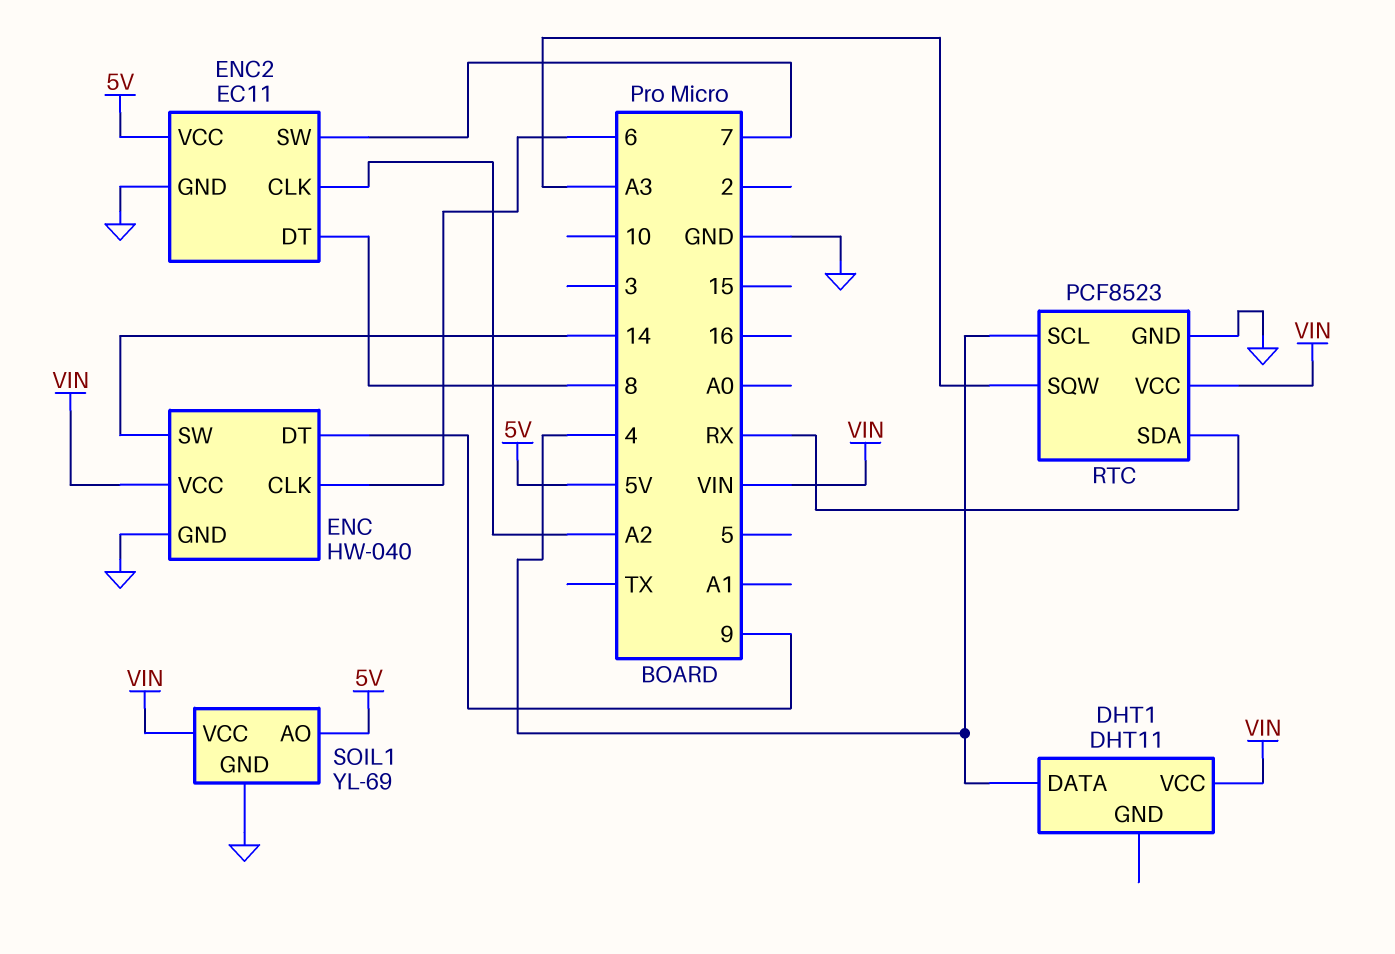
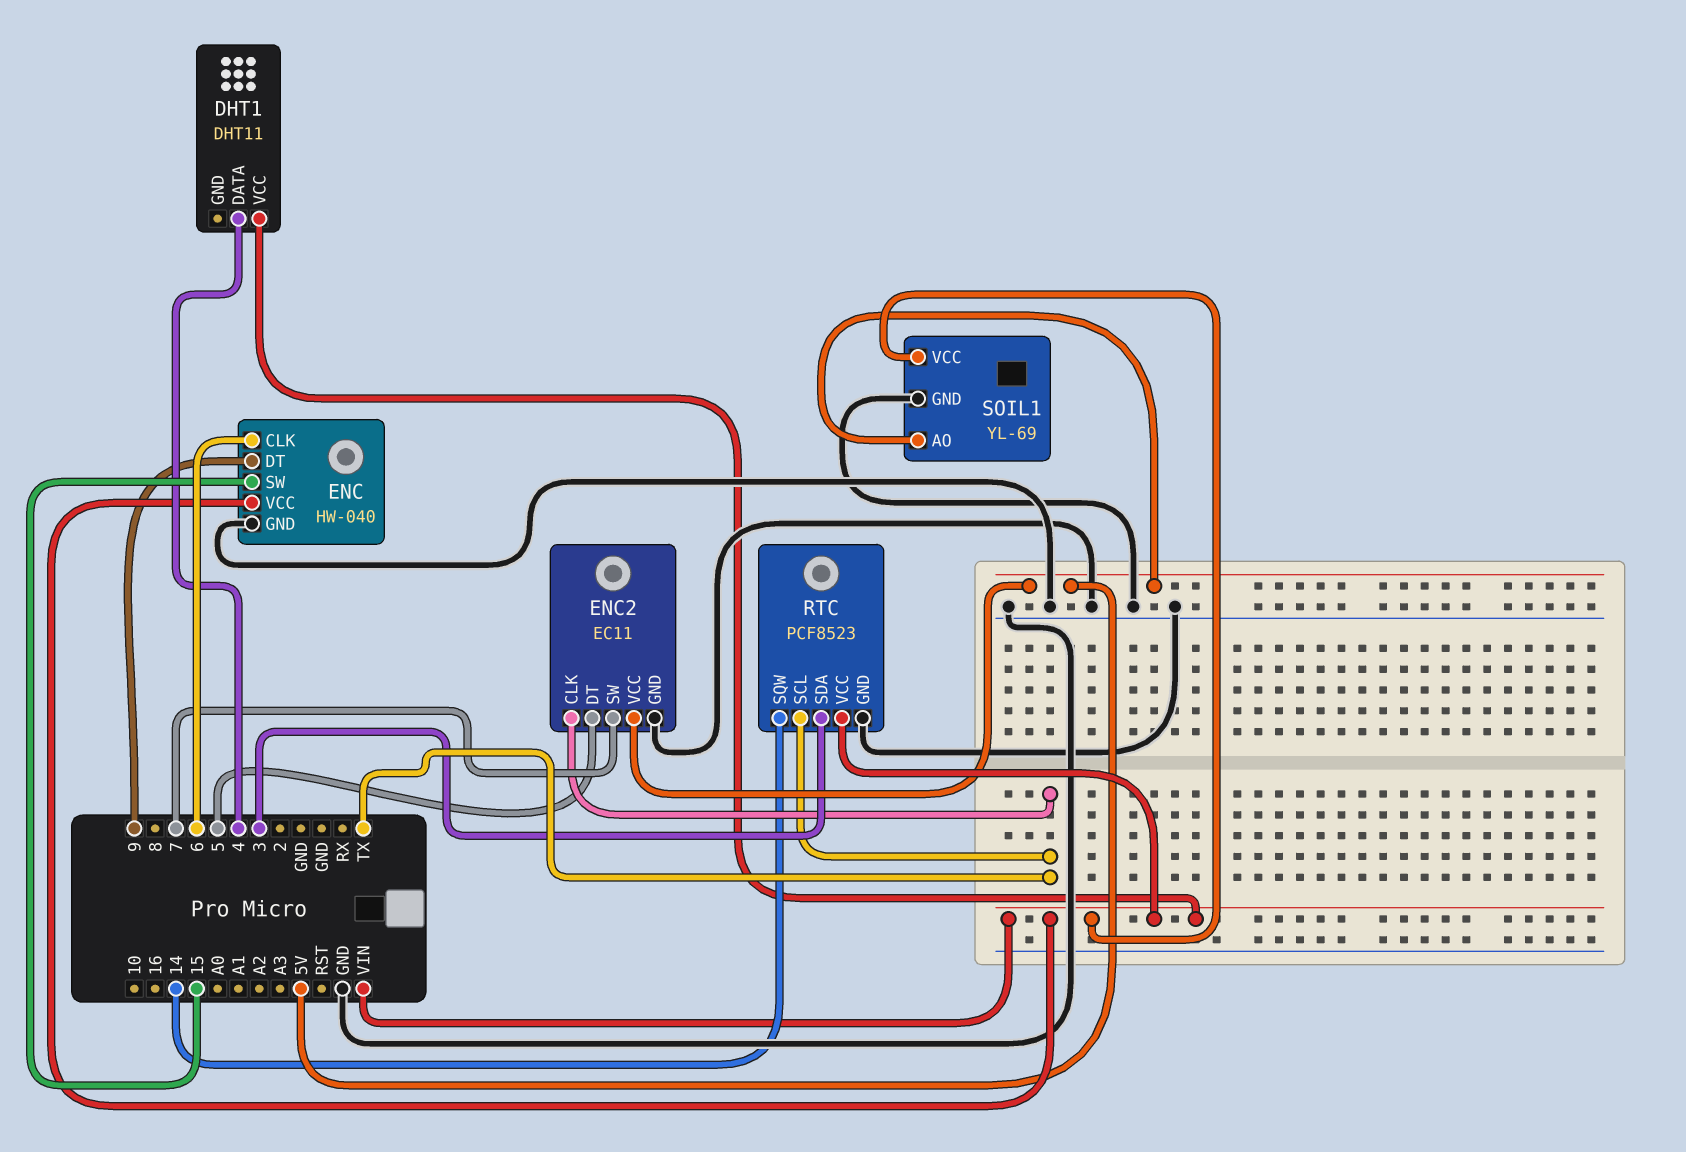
ENC pin SW: 14 -> 15
ENC2 pin CLK: A2 -> TX
ENC2 pin DT: 8 -> 5
RTC pin SCL: 4 -> TX
RTC pin SDA: RX -> 3
RTC pin SQW: A3 -> 14

